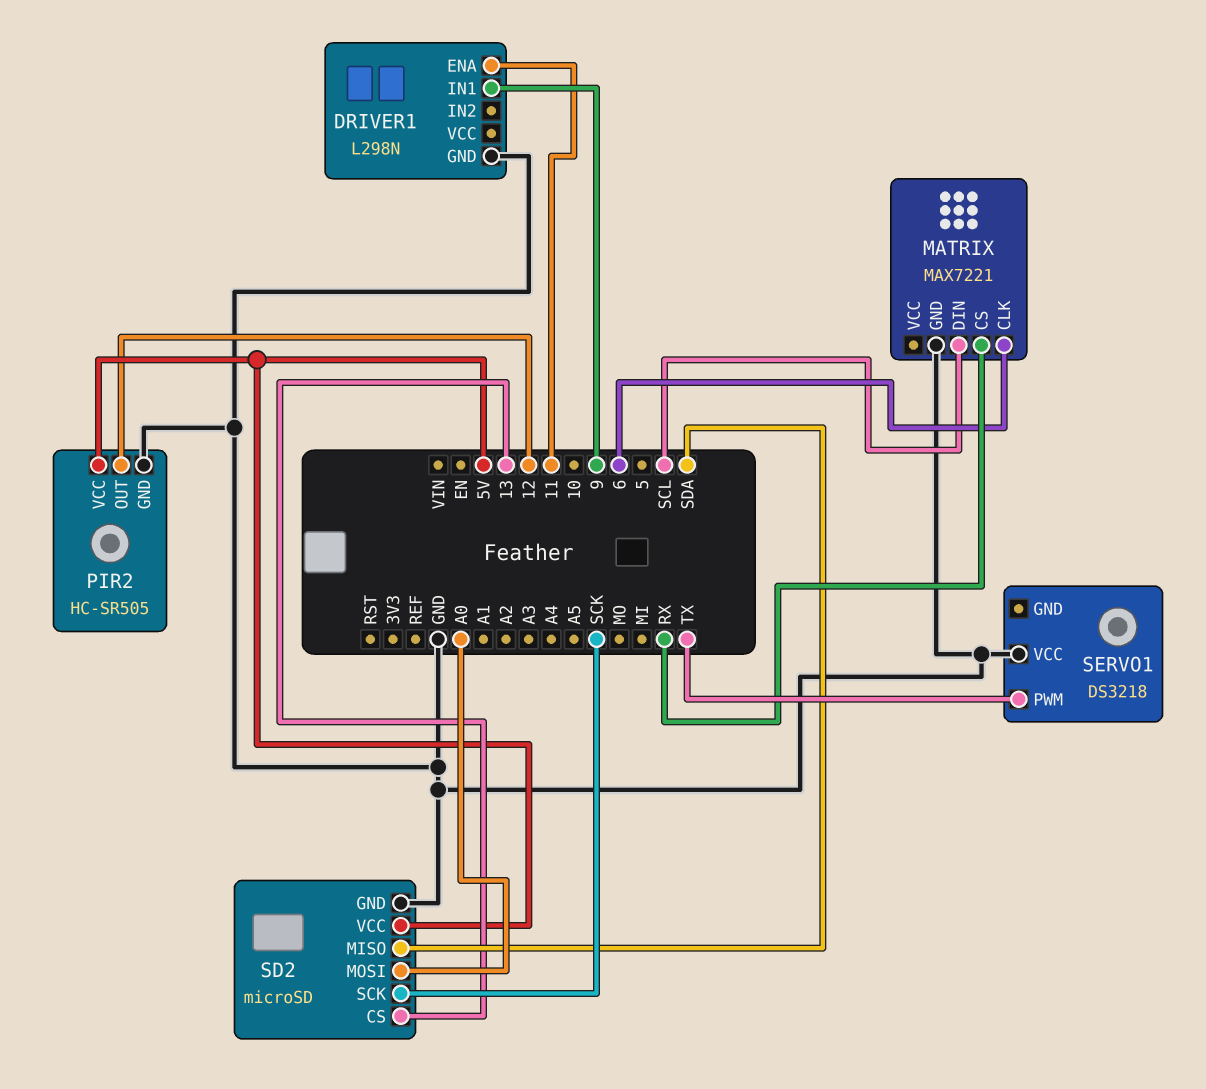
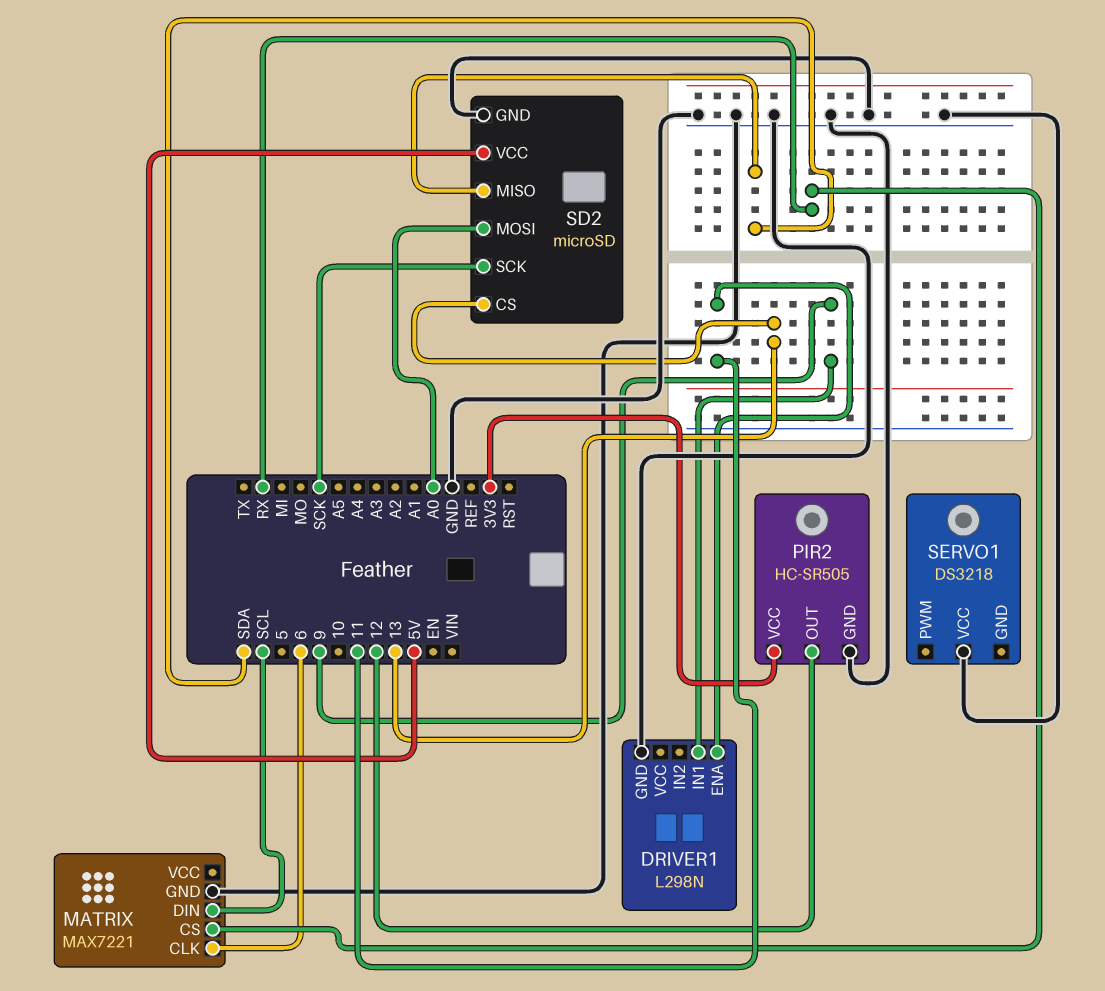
PIR2 pin VCC: 5V -> 3V3
SERVO1 pin PWM: TX -> none

